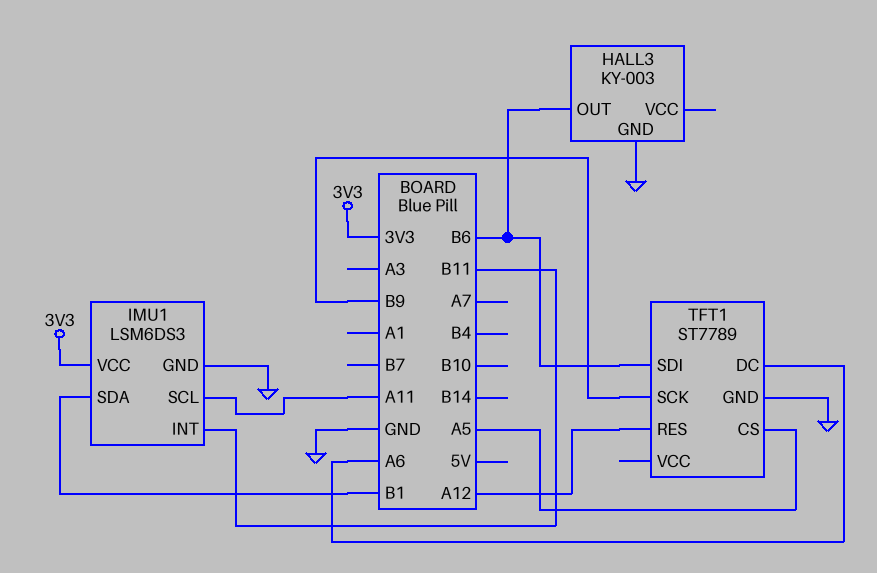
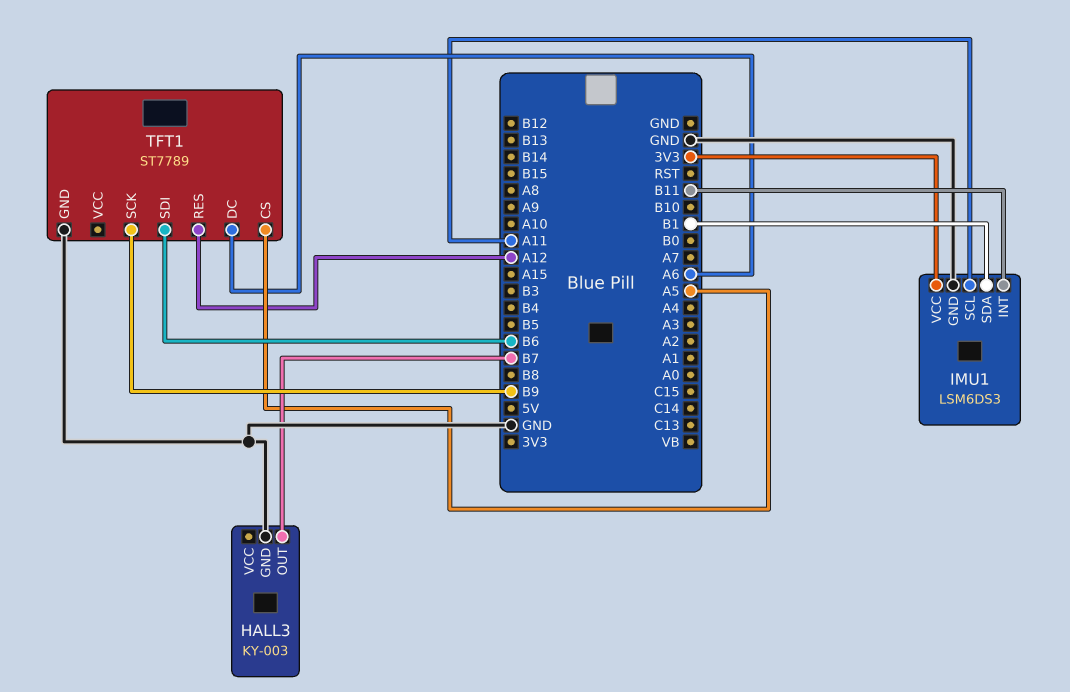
HALL3 pin OUT: B6 -> B7

